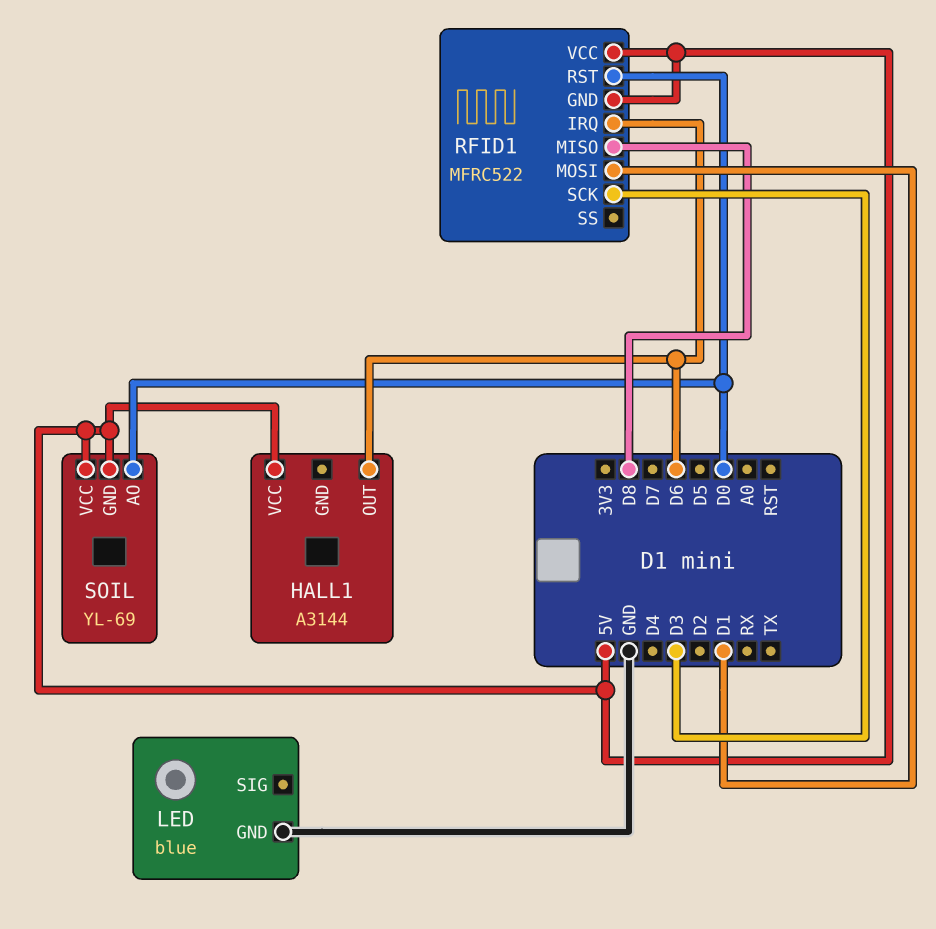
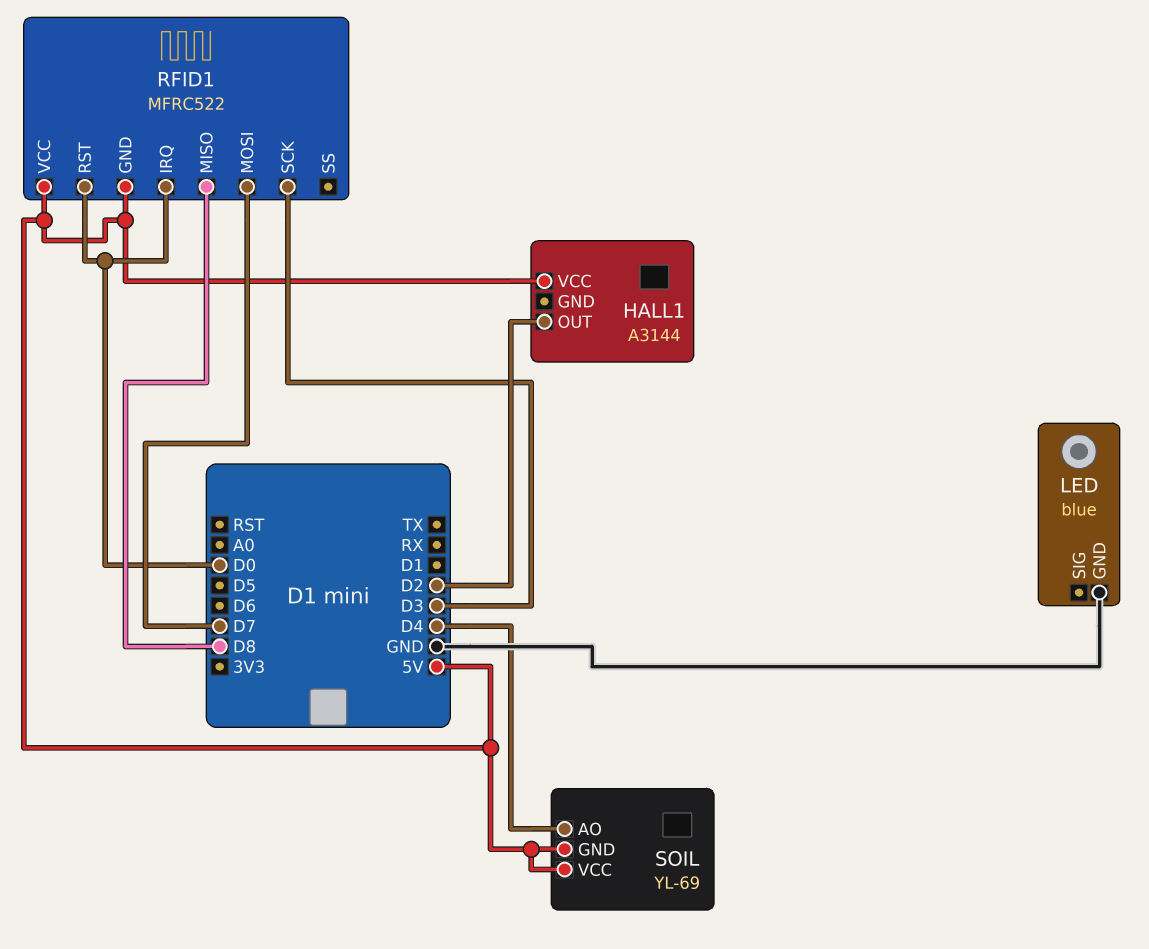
HALL1 pin OUT: D6 -> D2
RFID1 pin IRQ: D6 -> D0
RFID1 pin MOSI: D1 -> D7
SOIL pin AO: D0 -> D4

